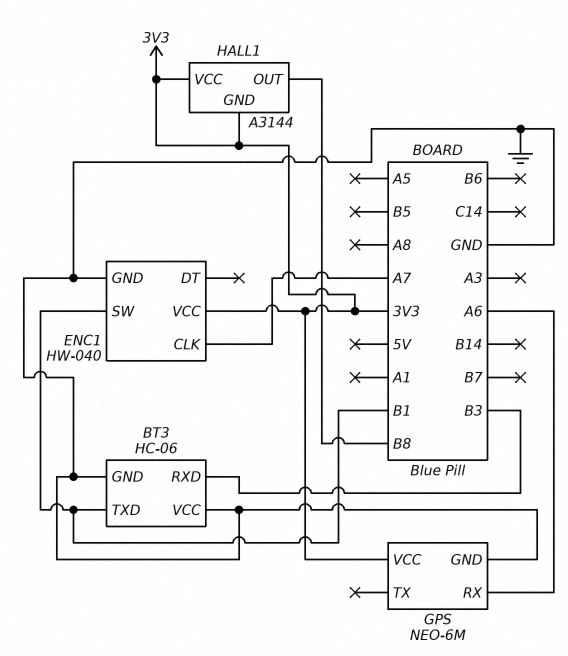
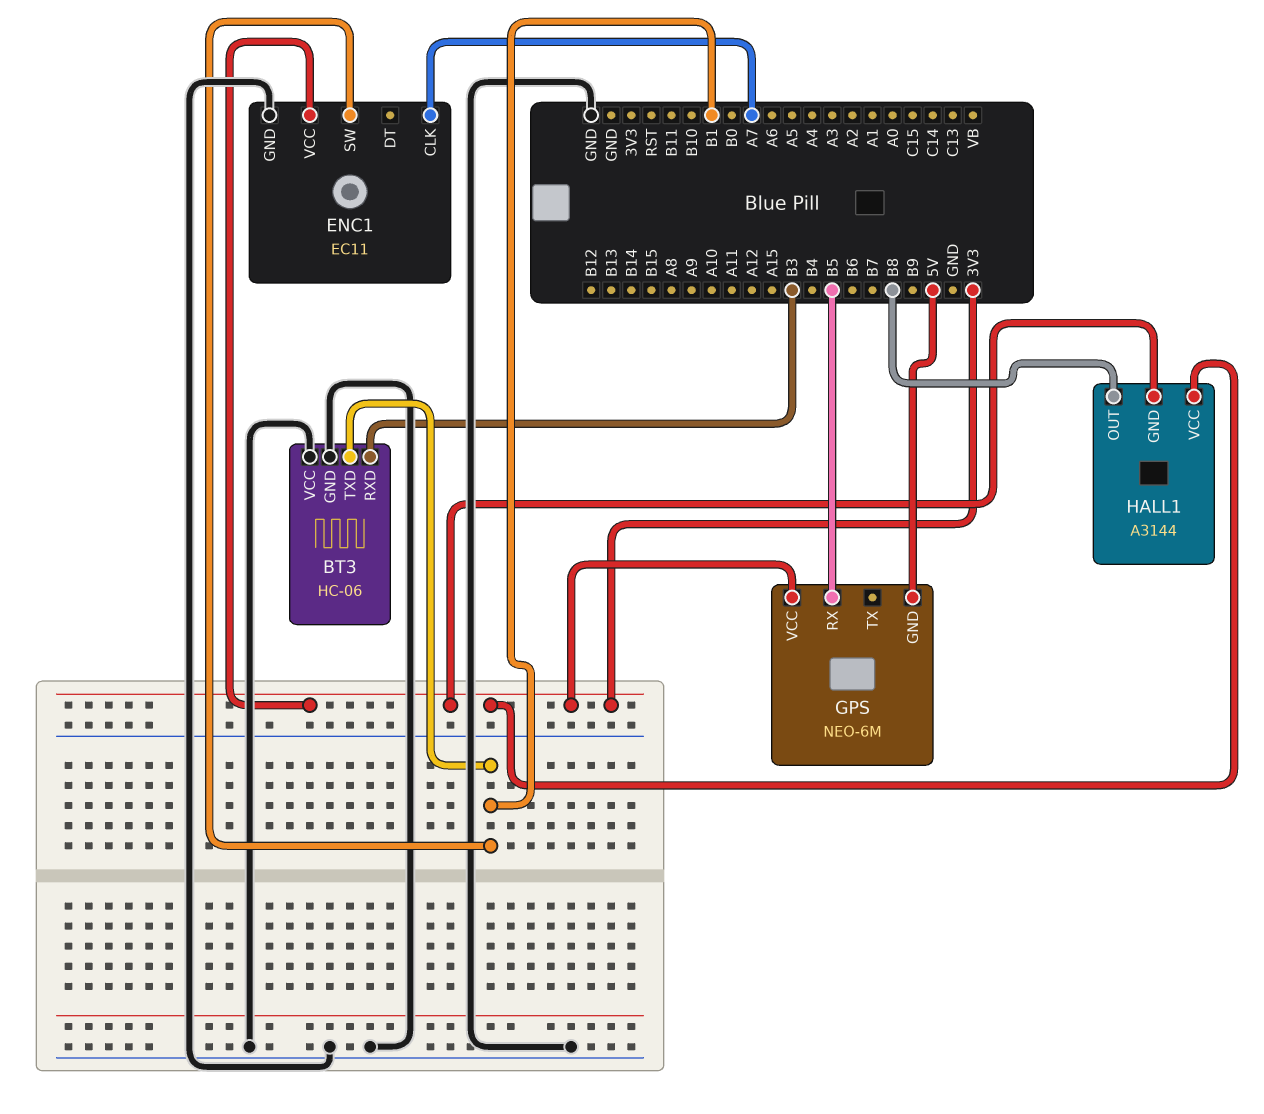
ENC1: HW-040 -> EC11
GPS pin GND: GND -> 5V
GPS pin RX: A6 -> B5

